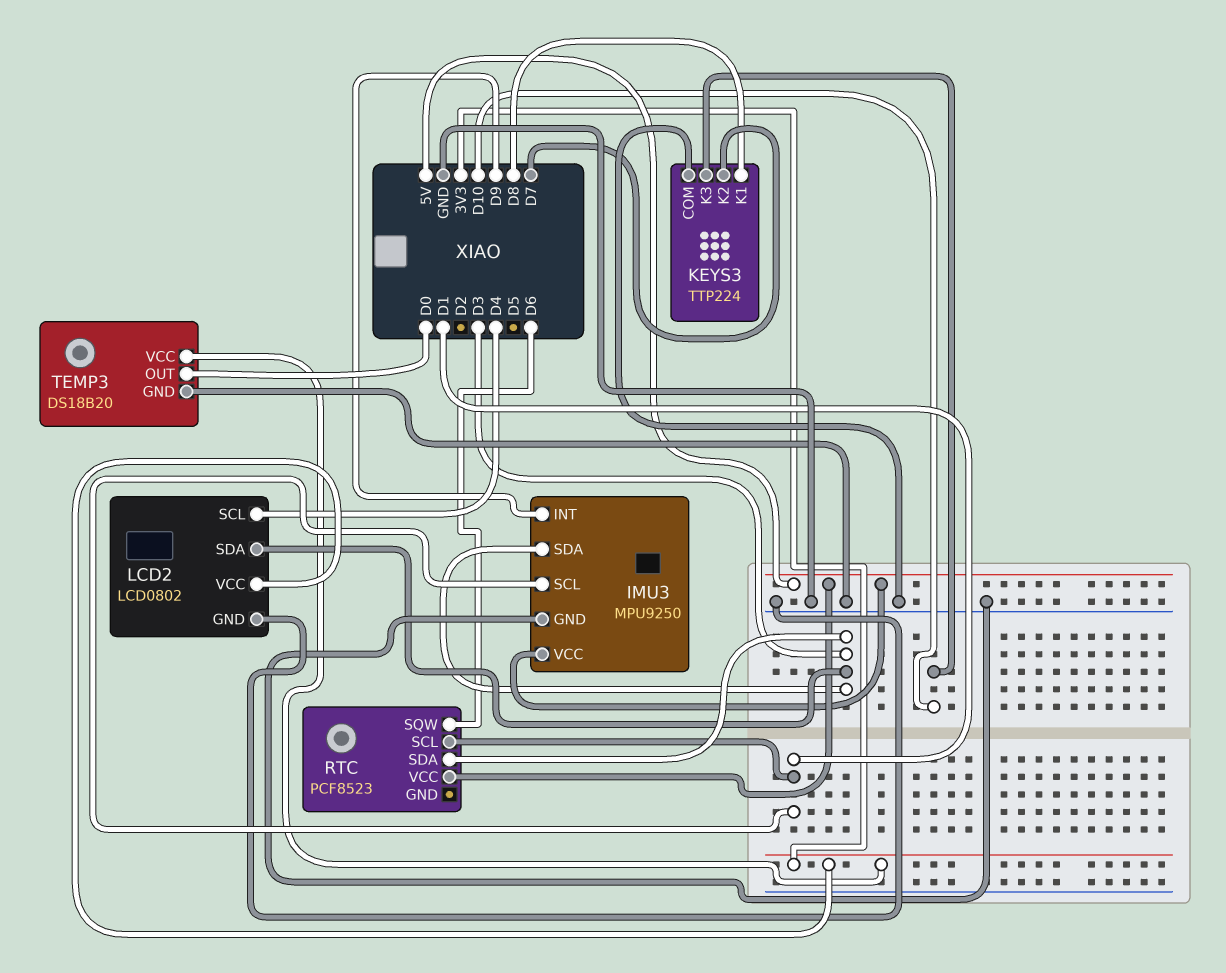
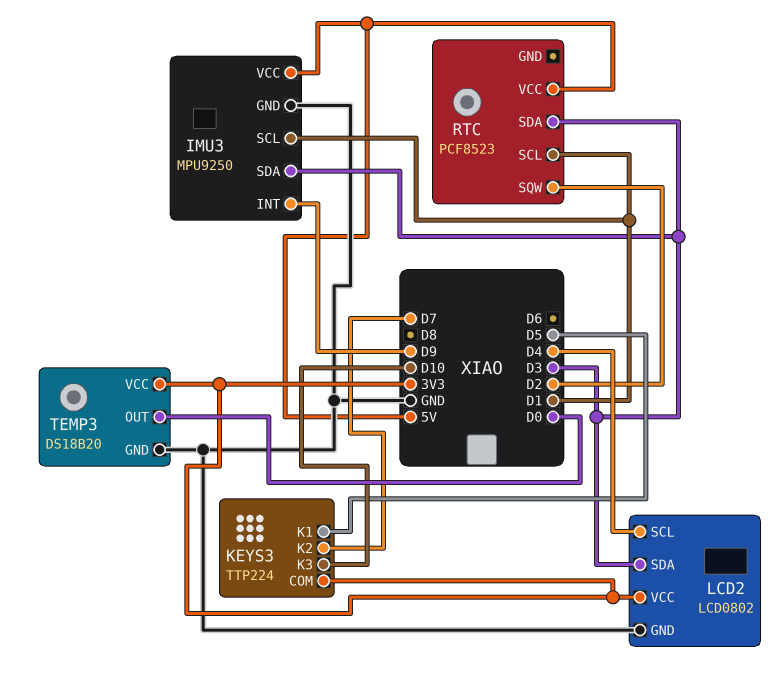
KEYS3 pin COM: GND -> 3V3
KEYS3 pin K1: D8 -> D5
RTC pin SQW: D6 -> D2

